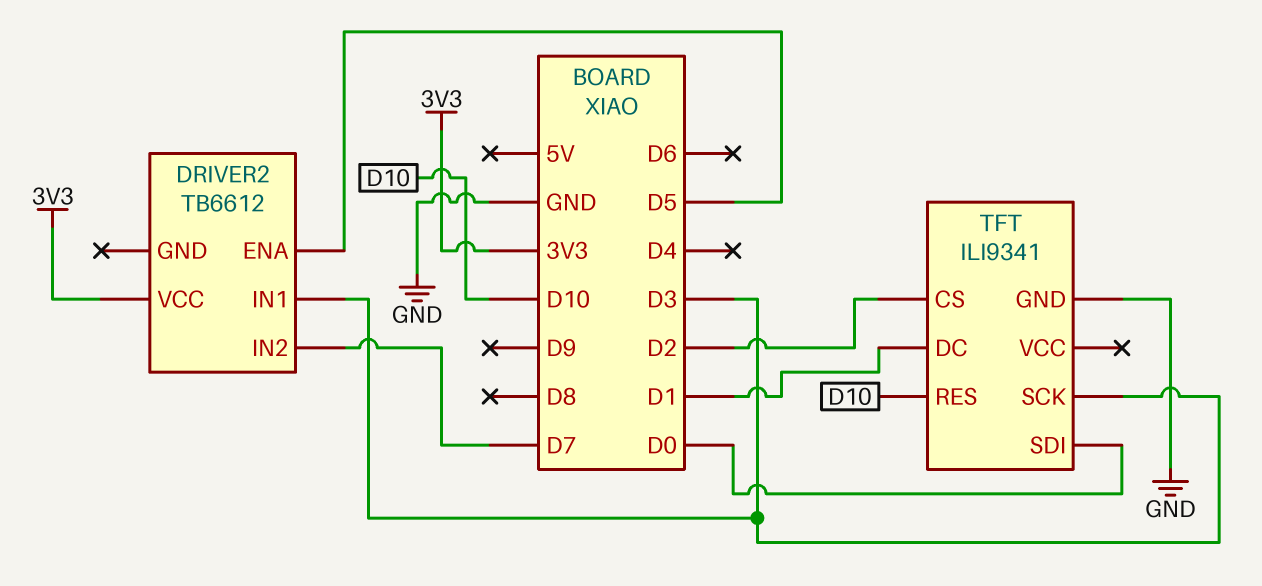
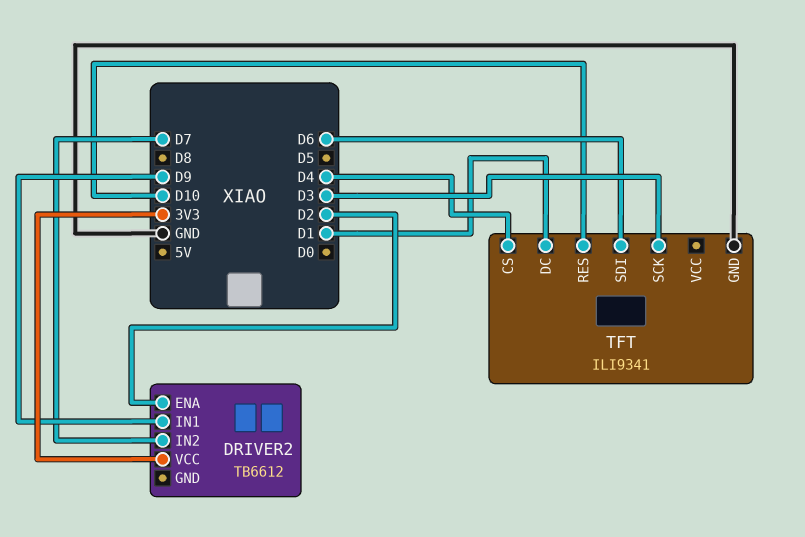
DRIVER2 pin ENA: D5 -> D2
DRIVER2 pin IN1: D3 -> D9
TFT pin CS: D2 -> D4
TFT pin SDI: D0 -> D6

